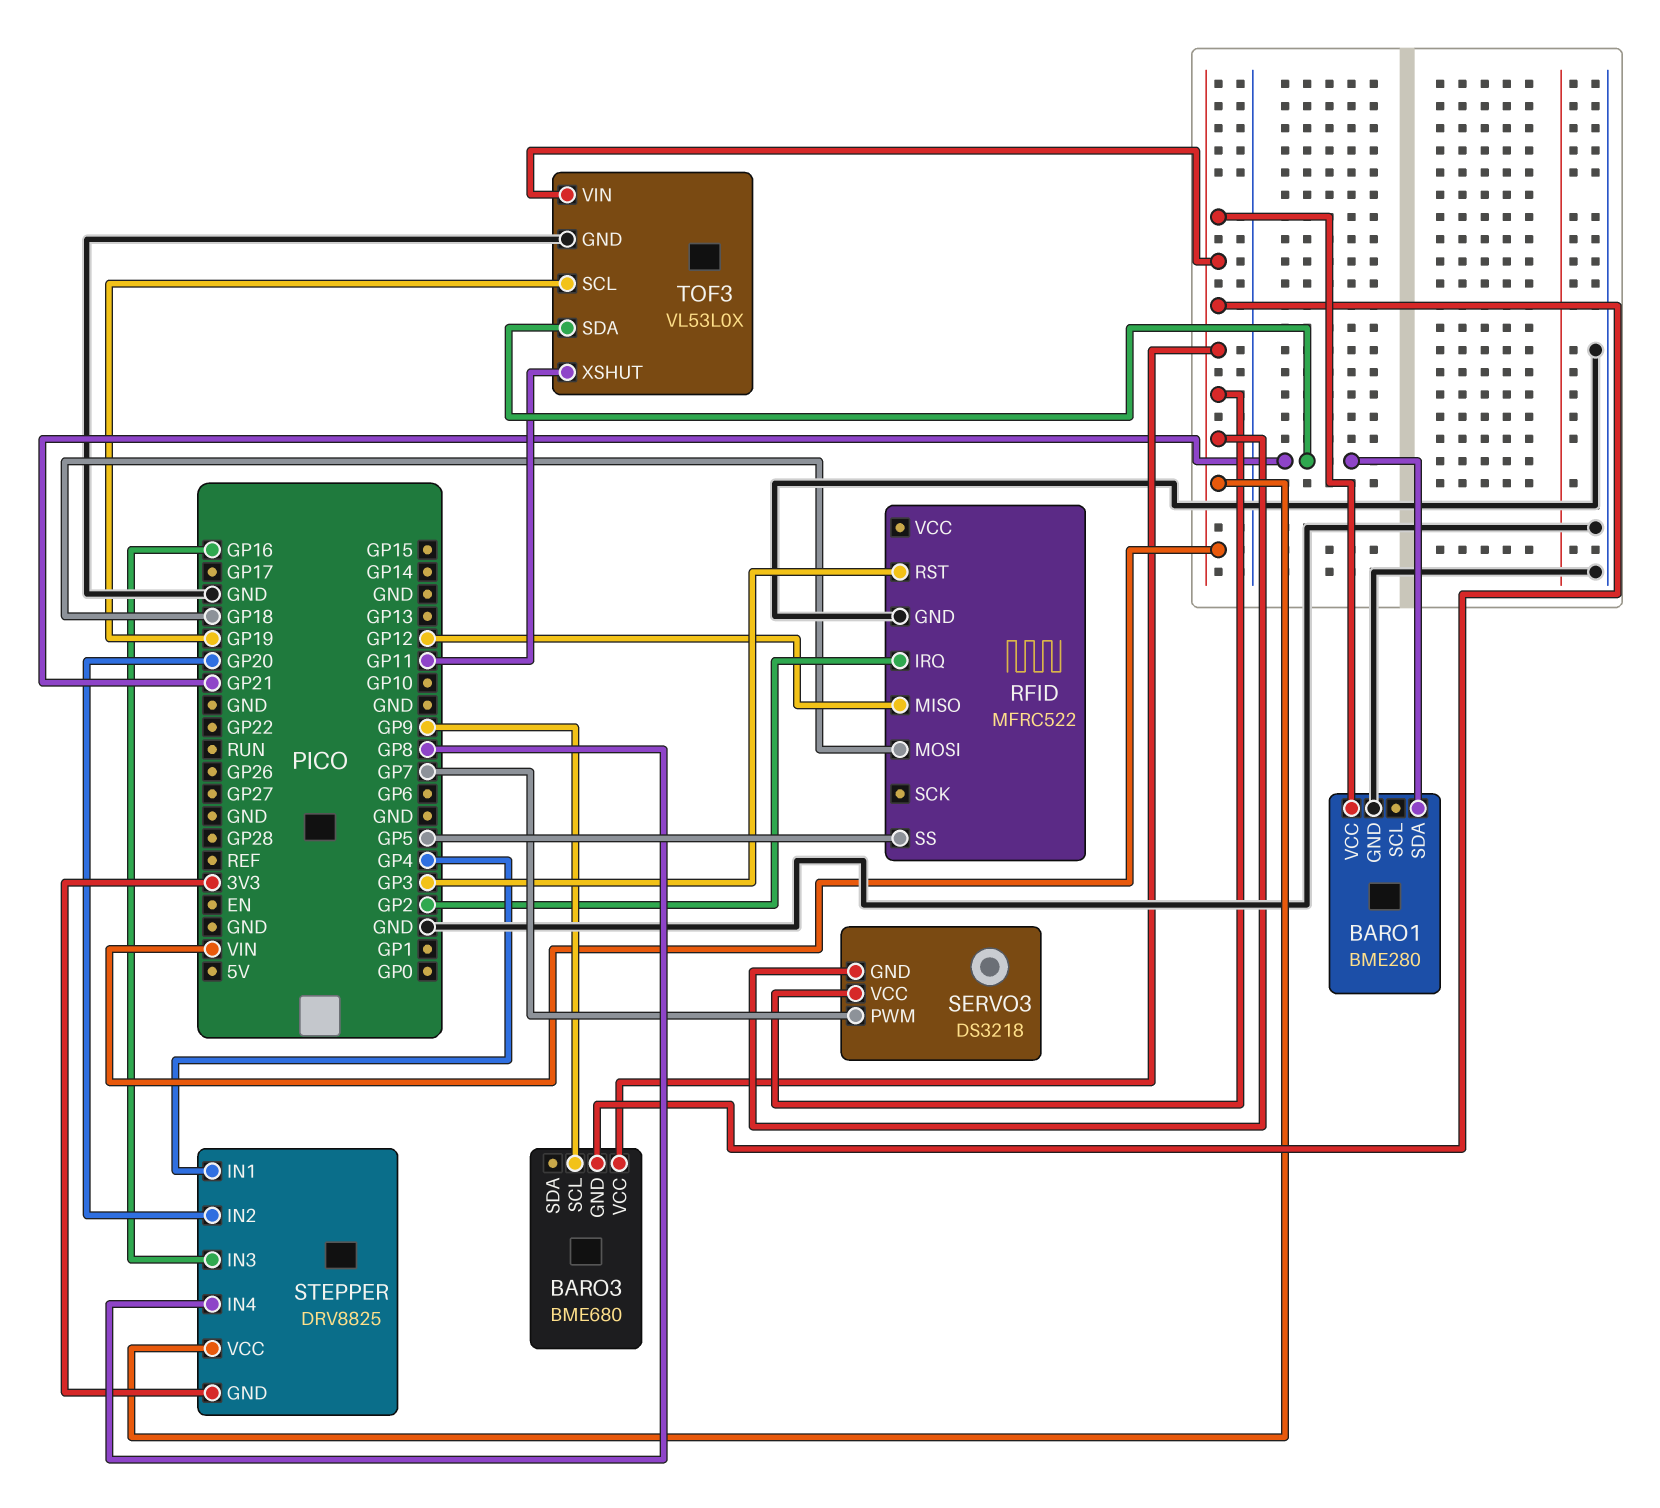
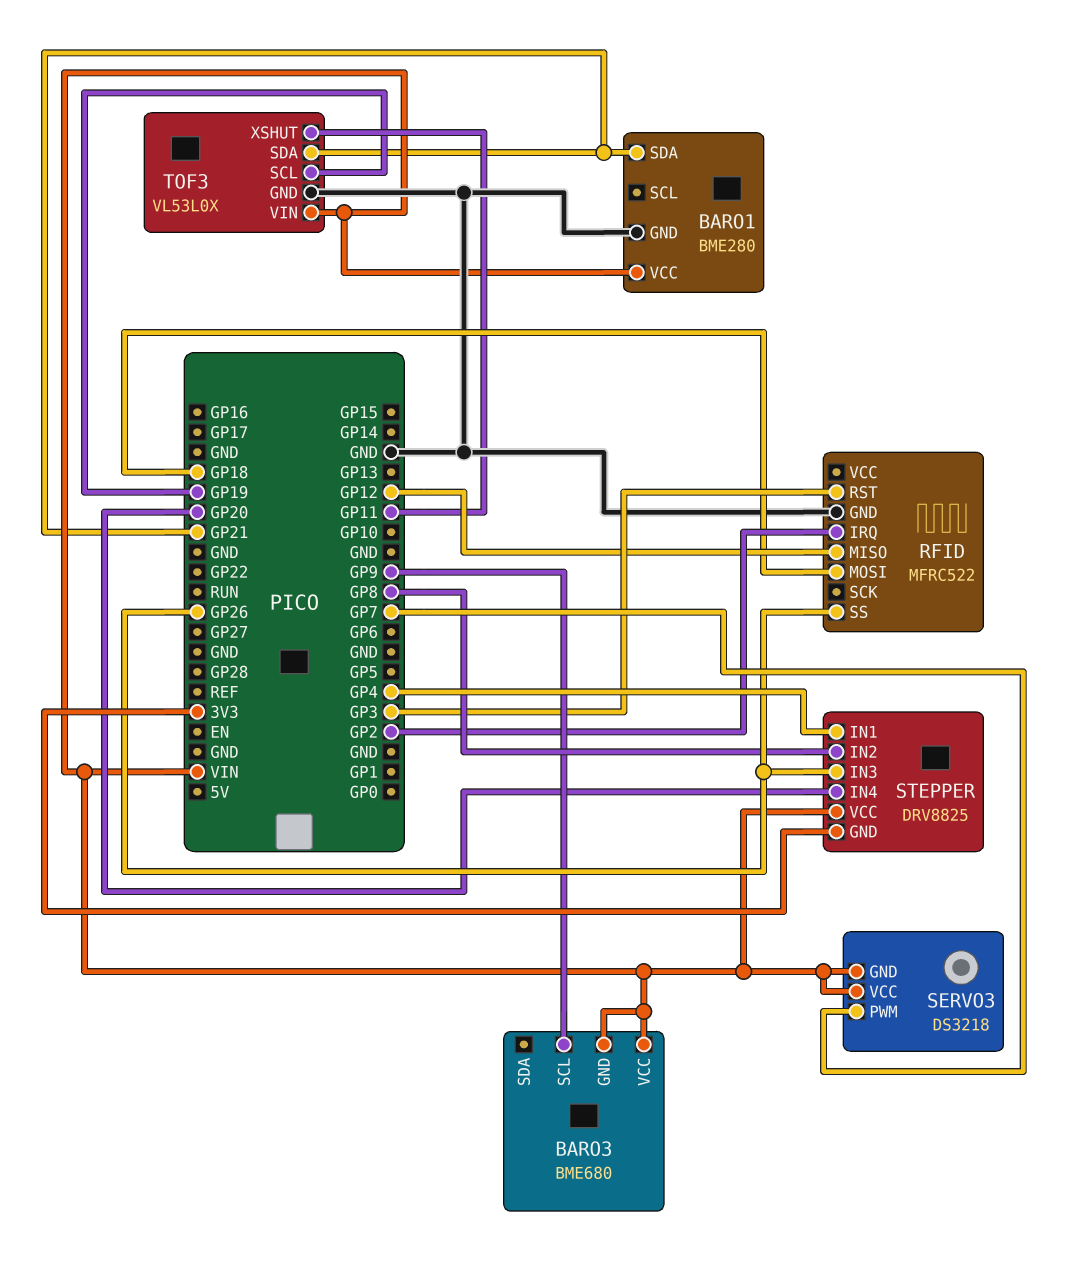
RFID pin SS: GP5 -> GP26
STEPPER pin IN2: GP20 -> GP8
STEPPER pin IN3: GP16 -> GP26
STEPPER pin IN4: GP8 -> GP20

